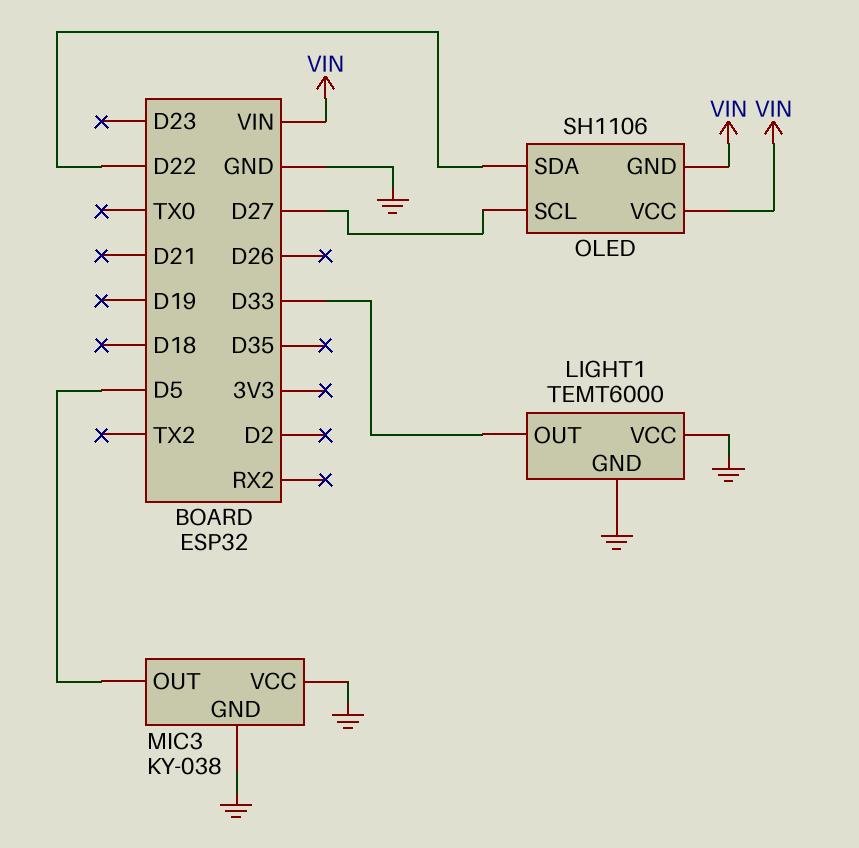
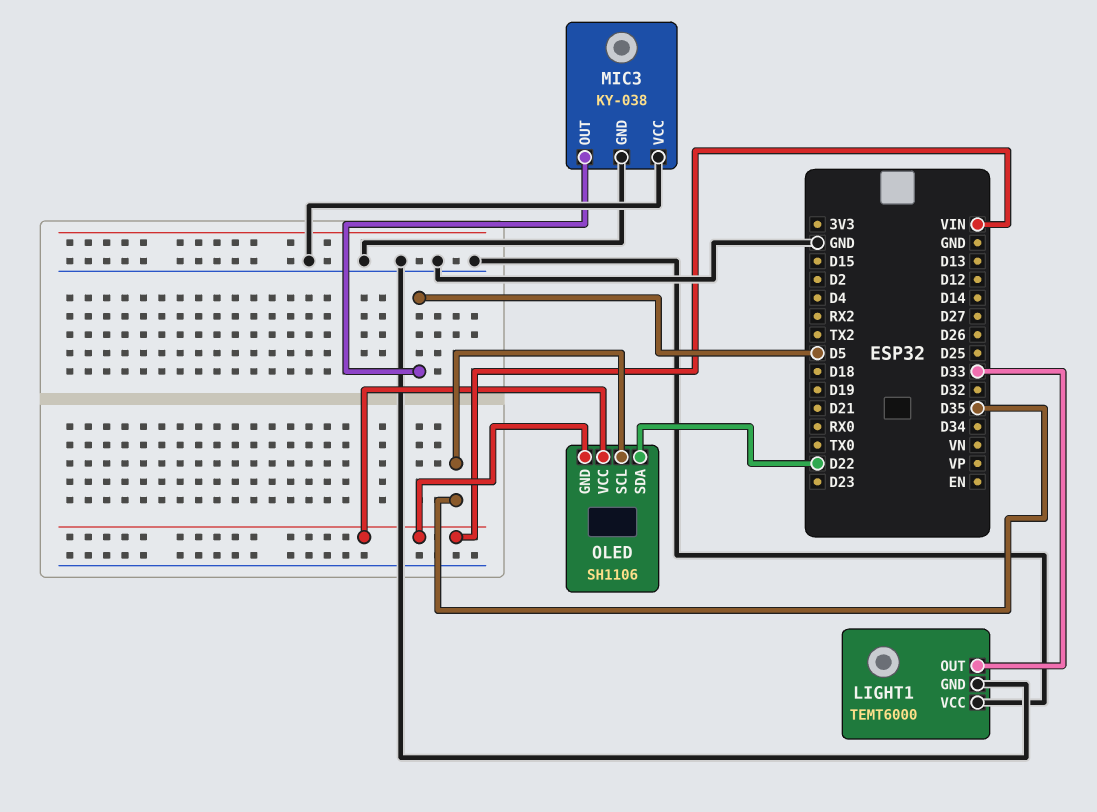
OLED pin SCL: D27 -> D35

